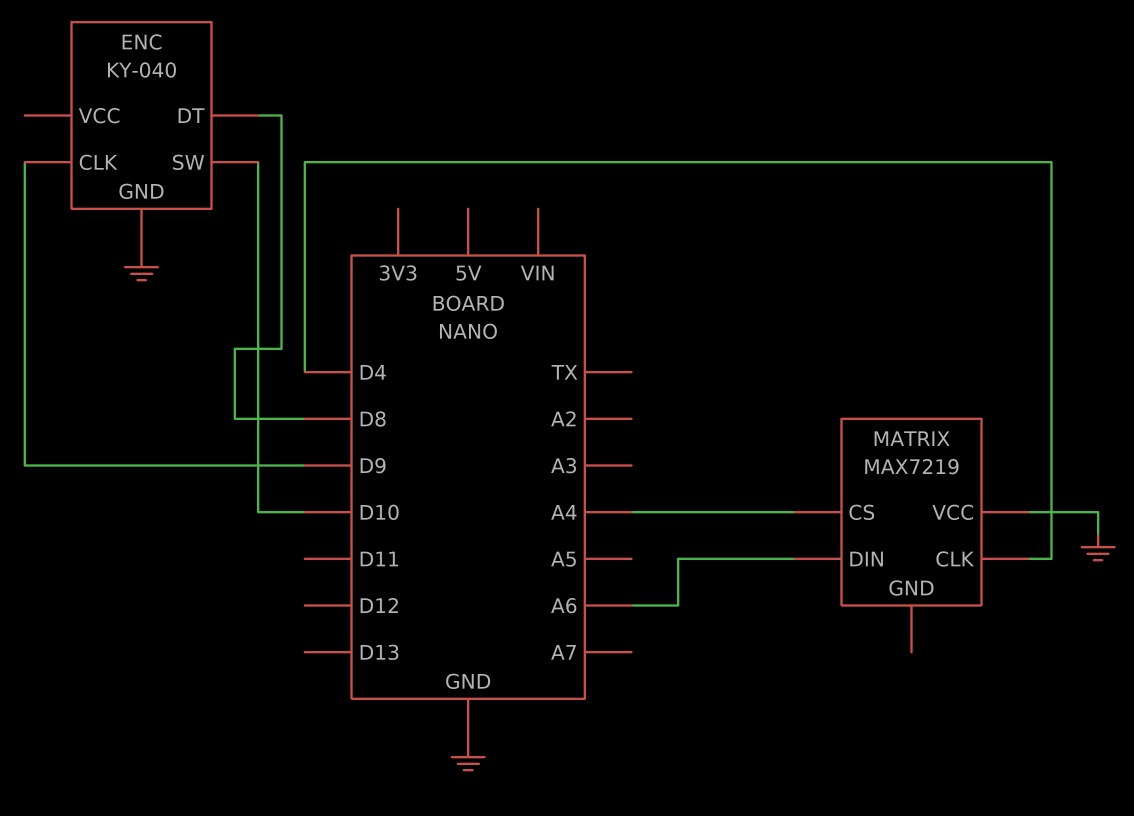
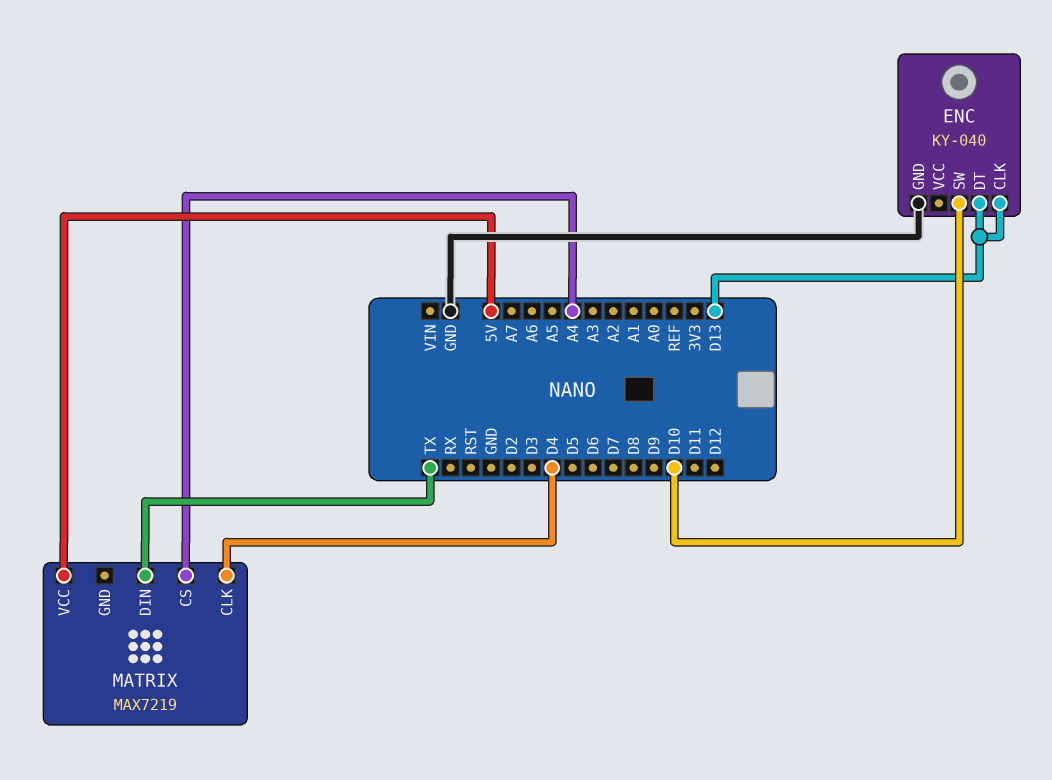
ENC pin CLK: D9 -> D13
ENC pin DT: D8 -> D13
MATRIX pin DIN: A6 -> TX
MATRIX pin VCC: GND -> 5V

